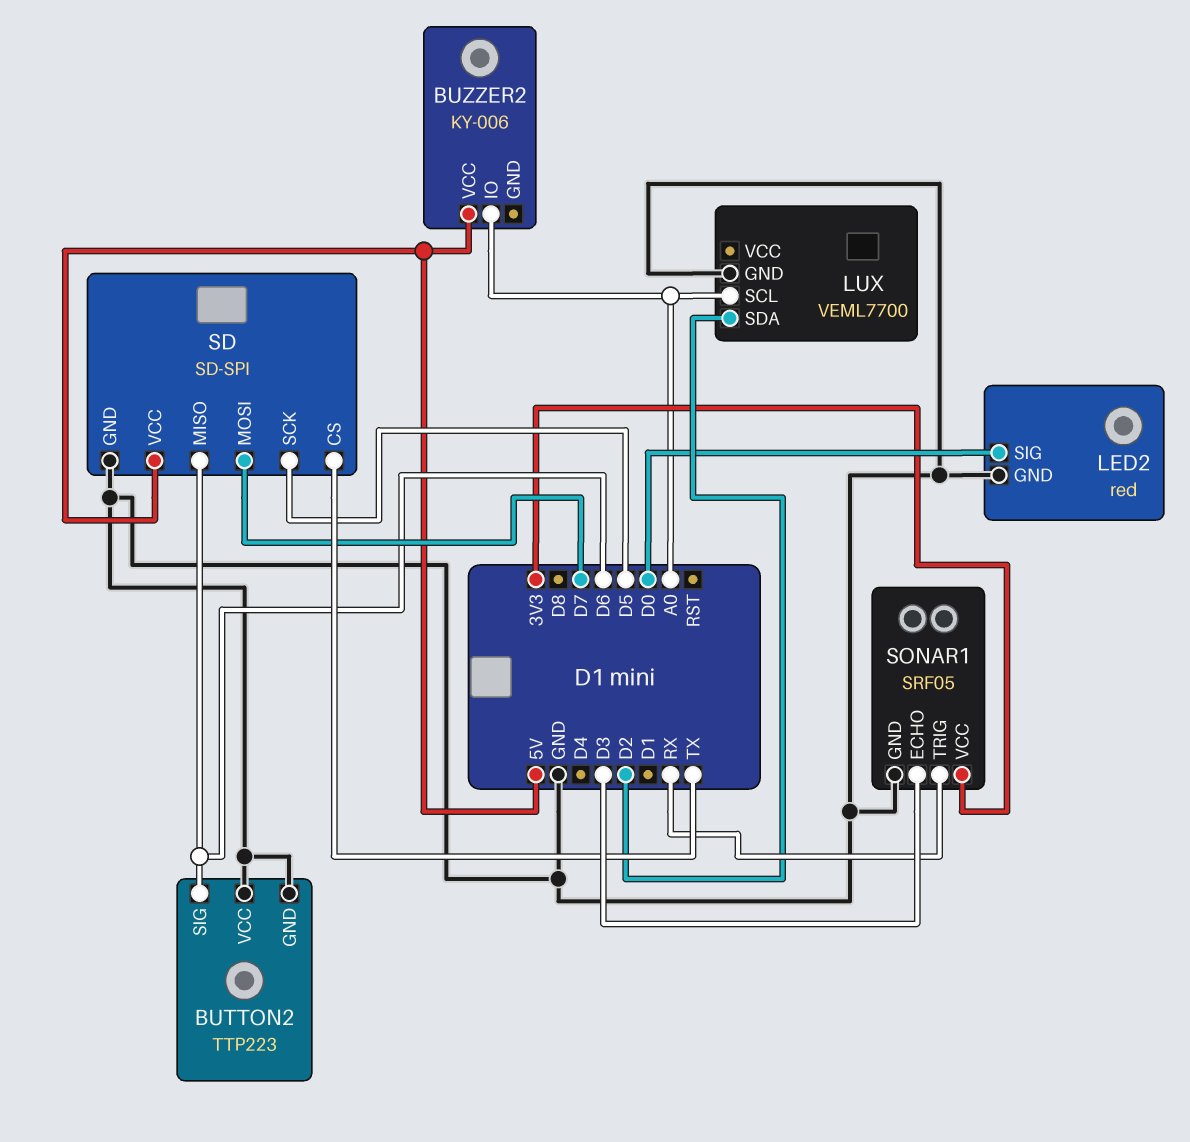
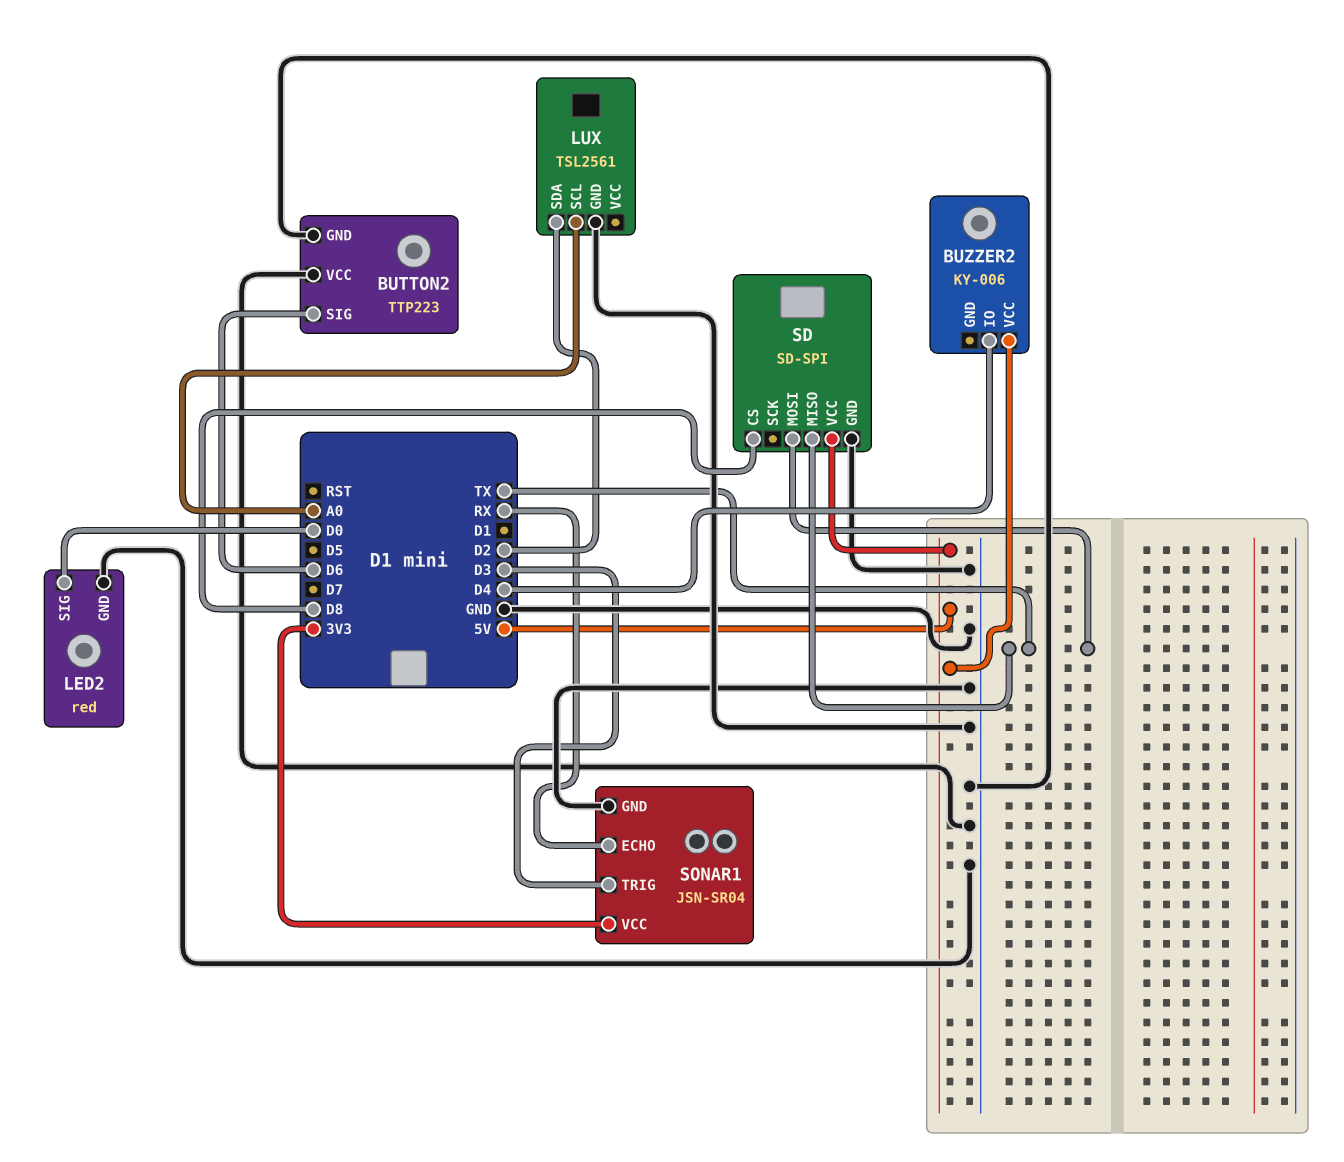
BUZZER2 pin IO: A0 -> D4
LUX: VEML7700 -> TSL2561
SD pin CS: TX -> D8
SD pin MISO: D6 -> TX
SD pin MOSI: D7 -> TX
SD pin SCK: D5 -> none
SONAR1: SRF05 -> JSN-SR04
SONAR1 pin ECHO: D3 -> RX
SONAR1 pin TRIG: RX -> D3

